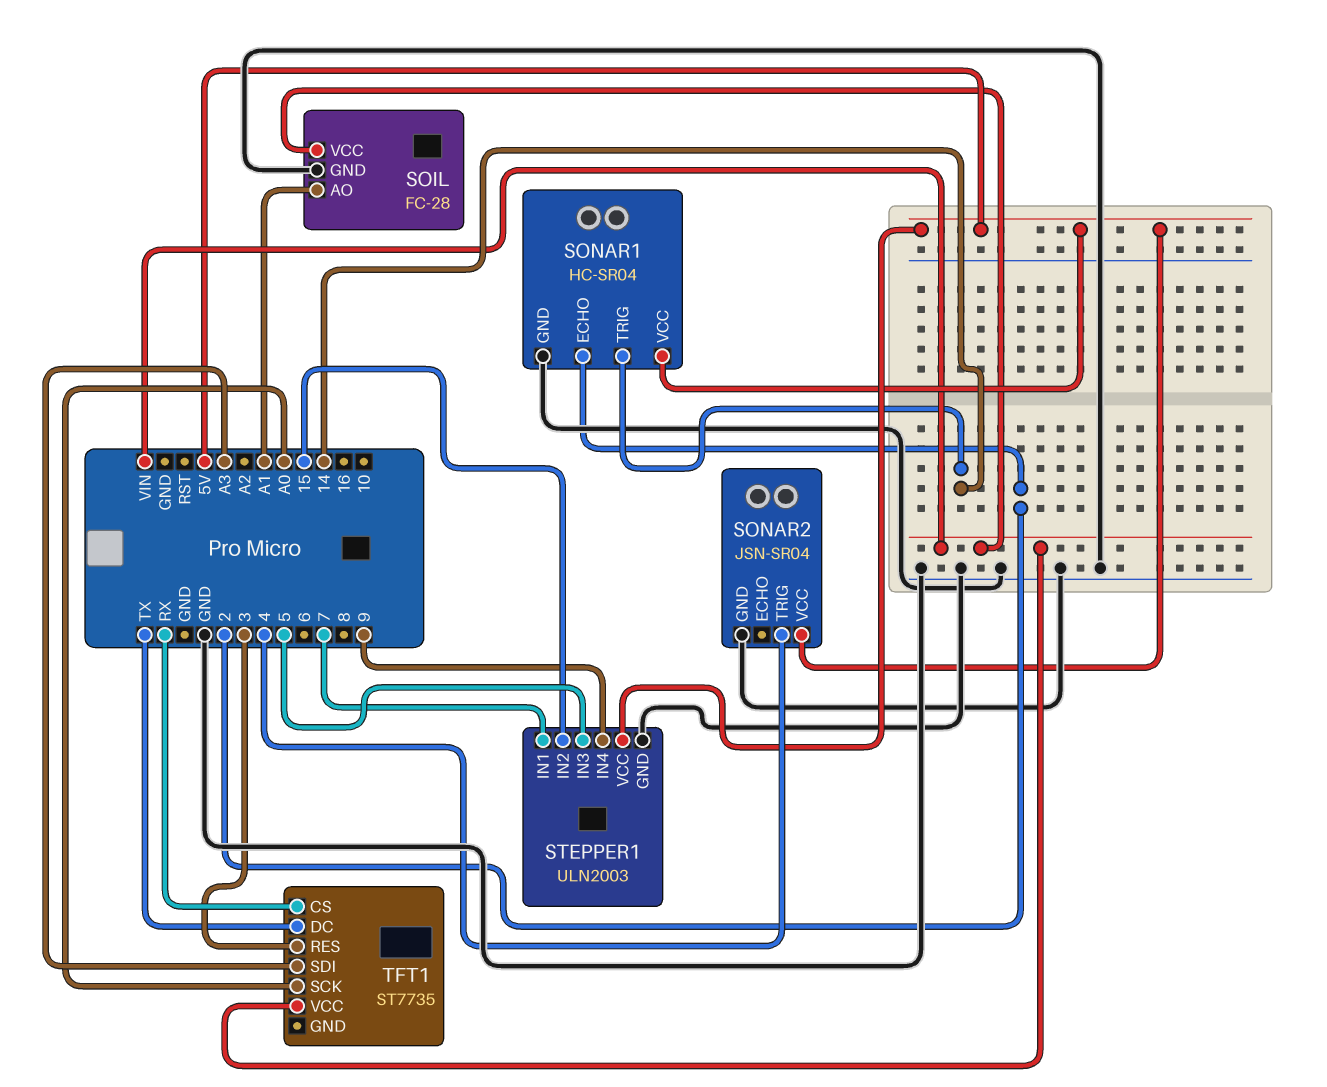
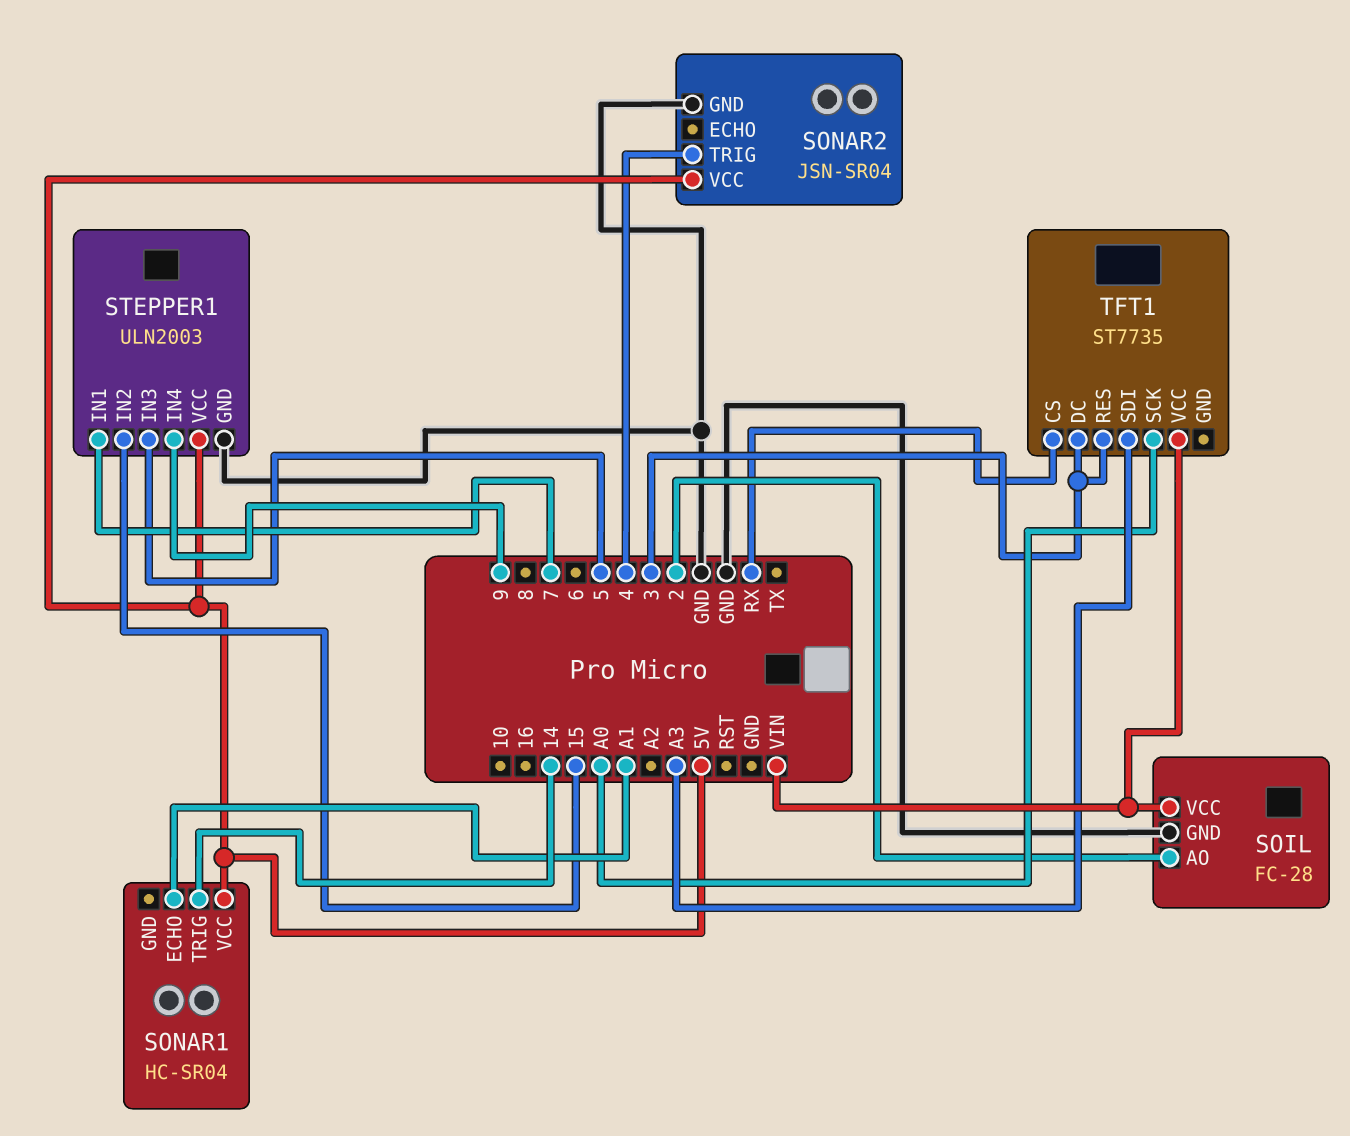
SOIL pin AO: A1 -> 2
SONAR1 pin ECHO: 2 -> A1
SONAR1 pin GND: GND -> none
TFT1 pin DC: TX -> 3

